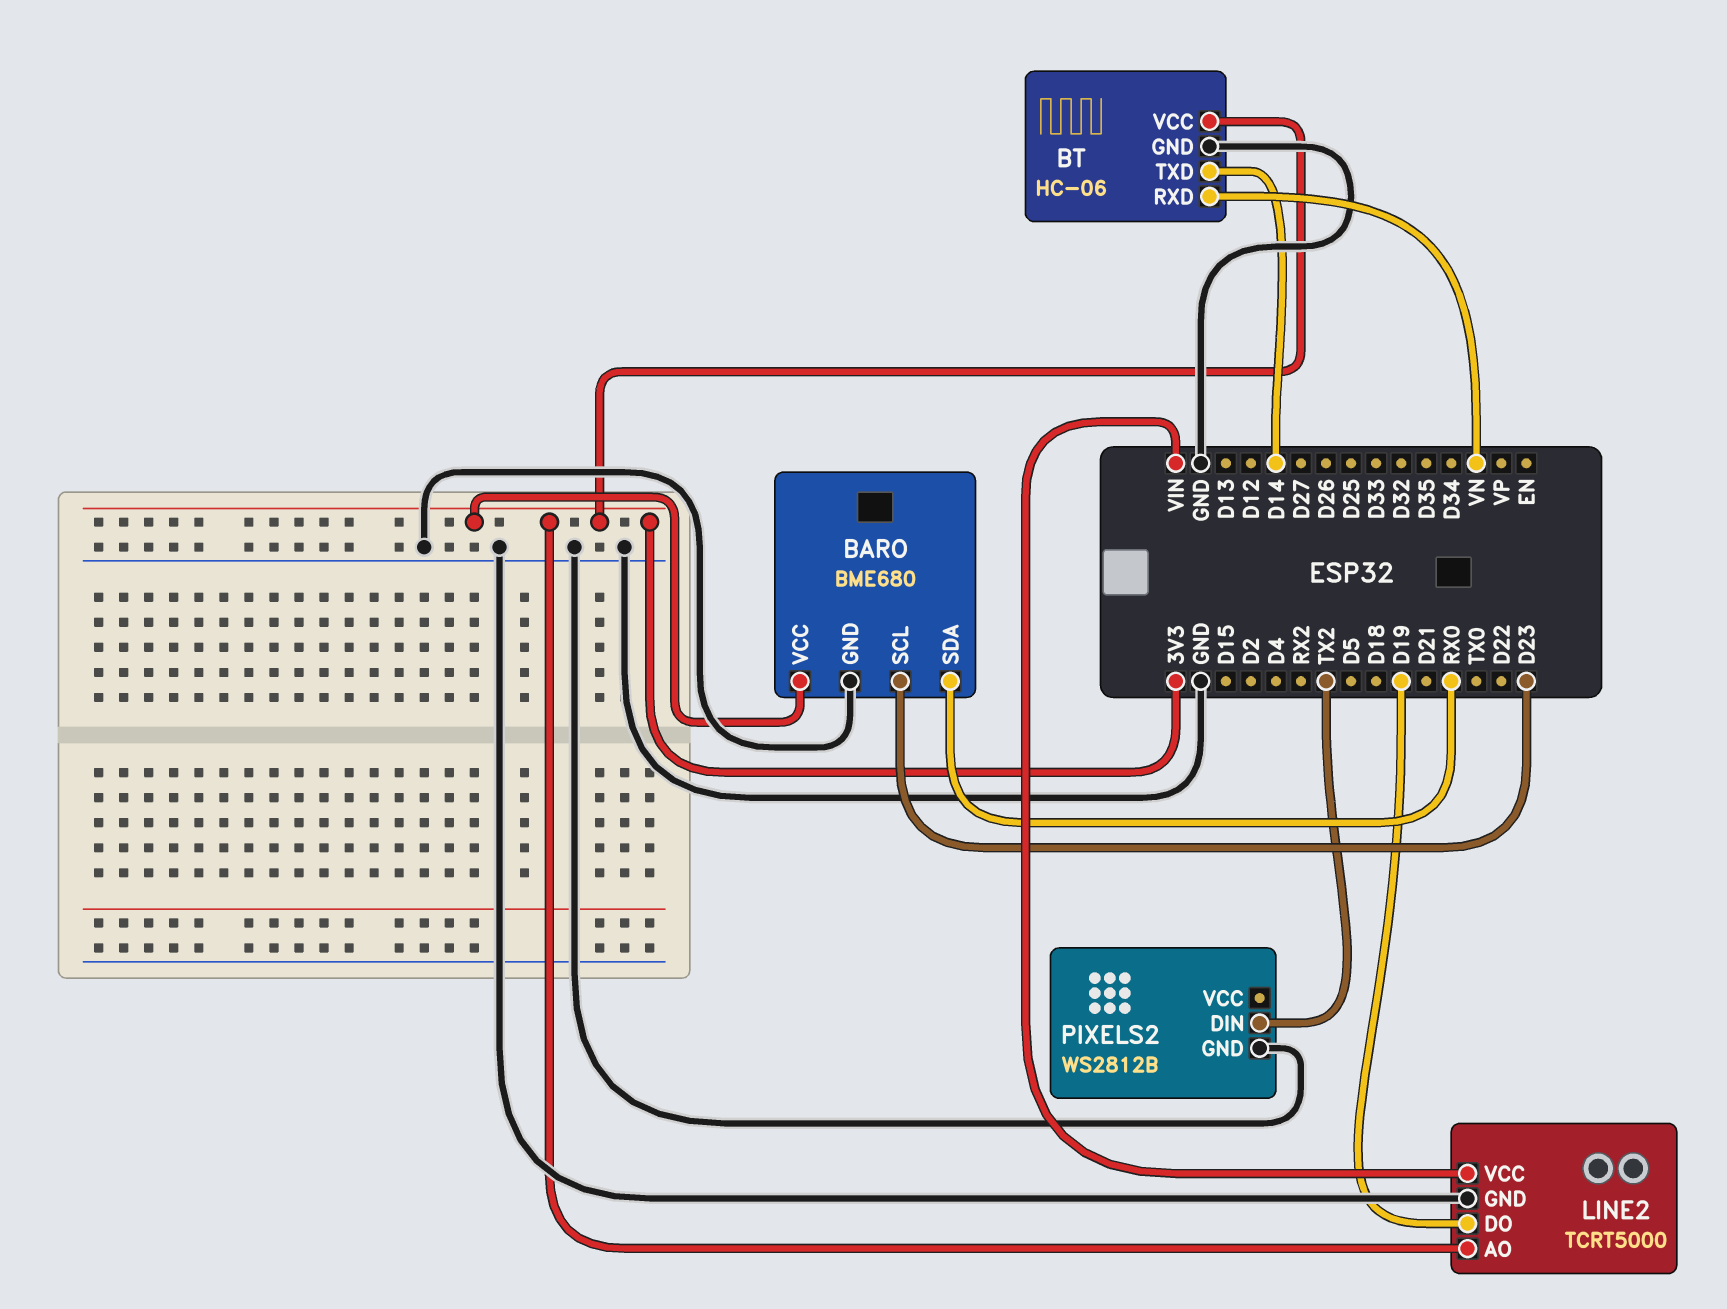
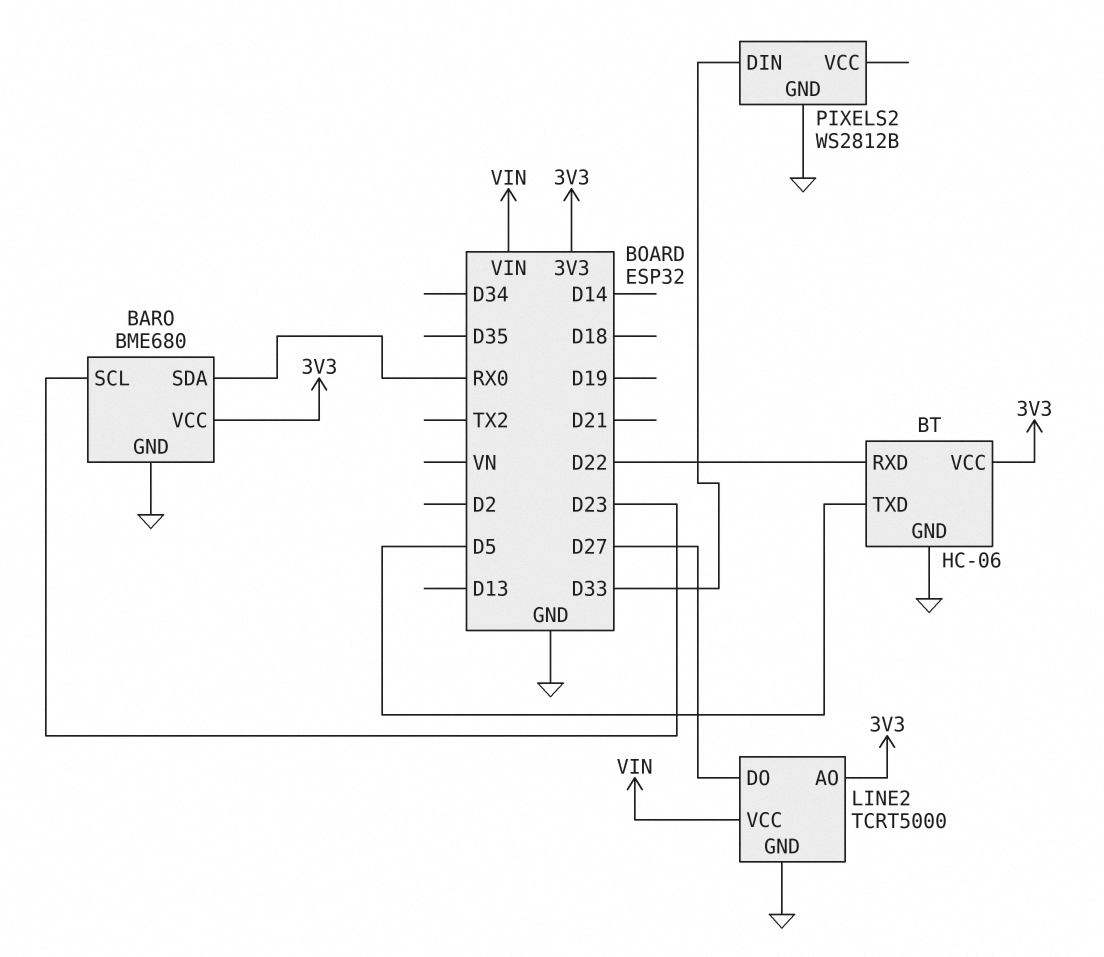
BT pin RXD: VN -> D22
BT pin TXD: D14 -> D5
LINE2 pin DO: D19 -> D27
PIXELS2 pin DIN: TX2 -> D33

